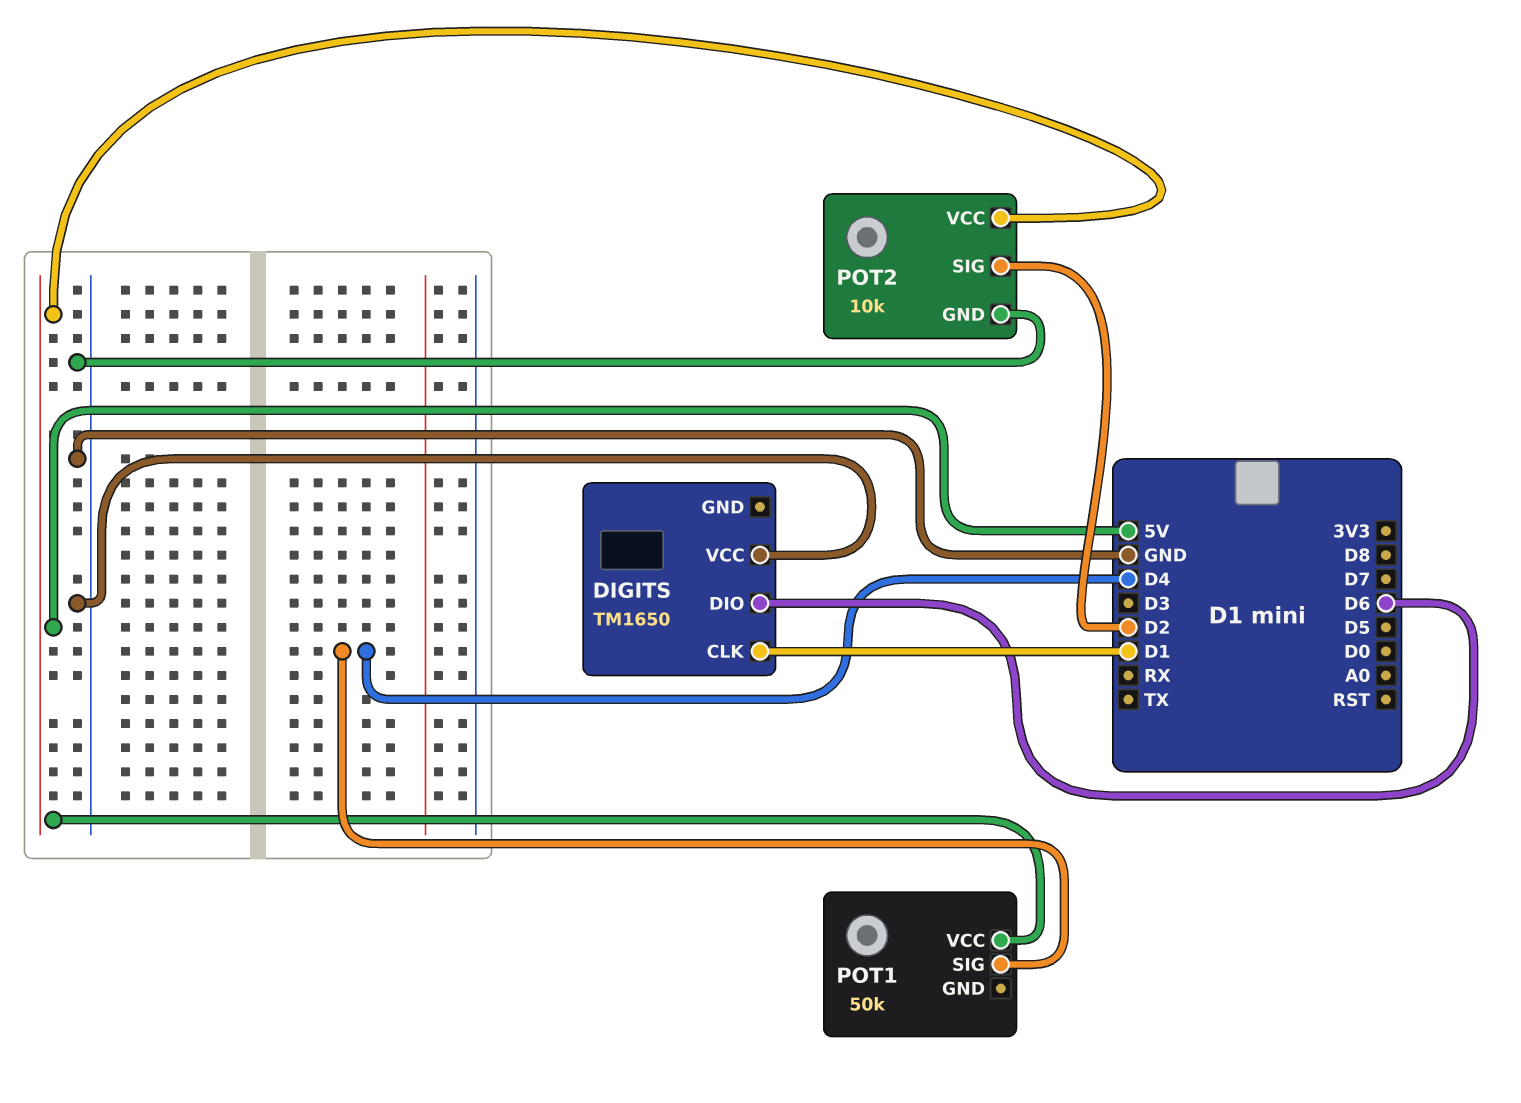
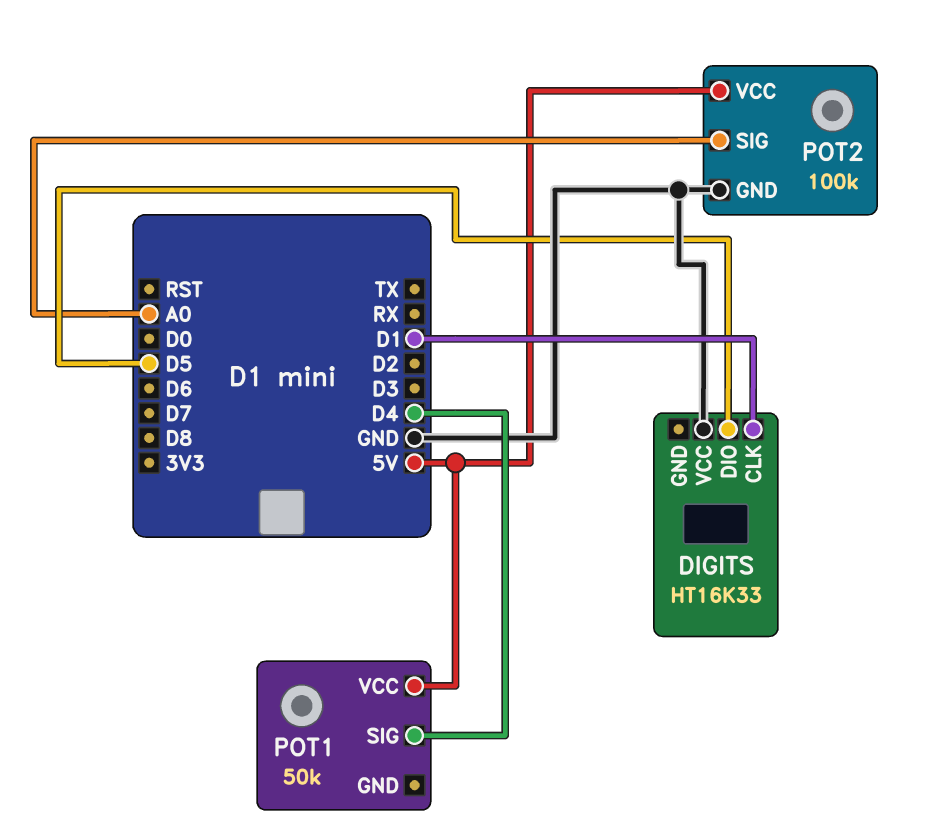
DIGITS: TM1650 -> HT16K33
DIGITS pin DIO: D6 -> D5
POT2: 10k -> 100k
POT2 pin SIG: D2 -> A0

